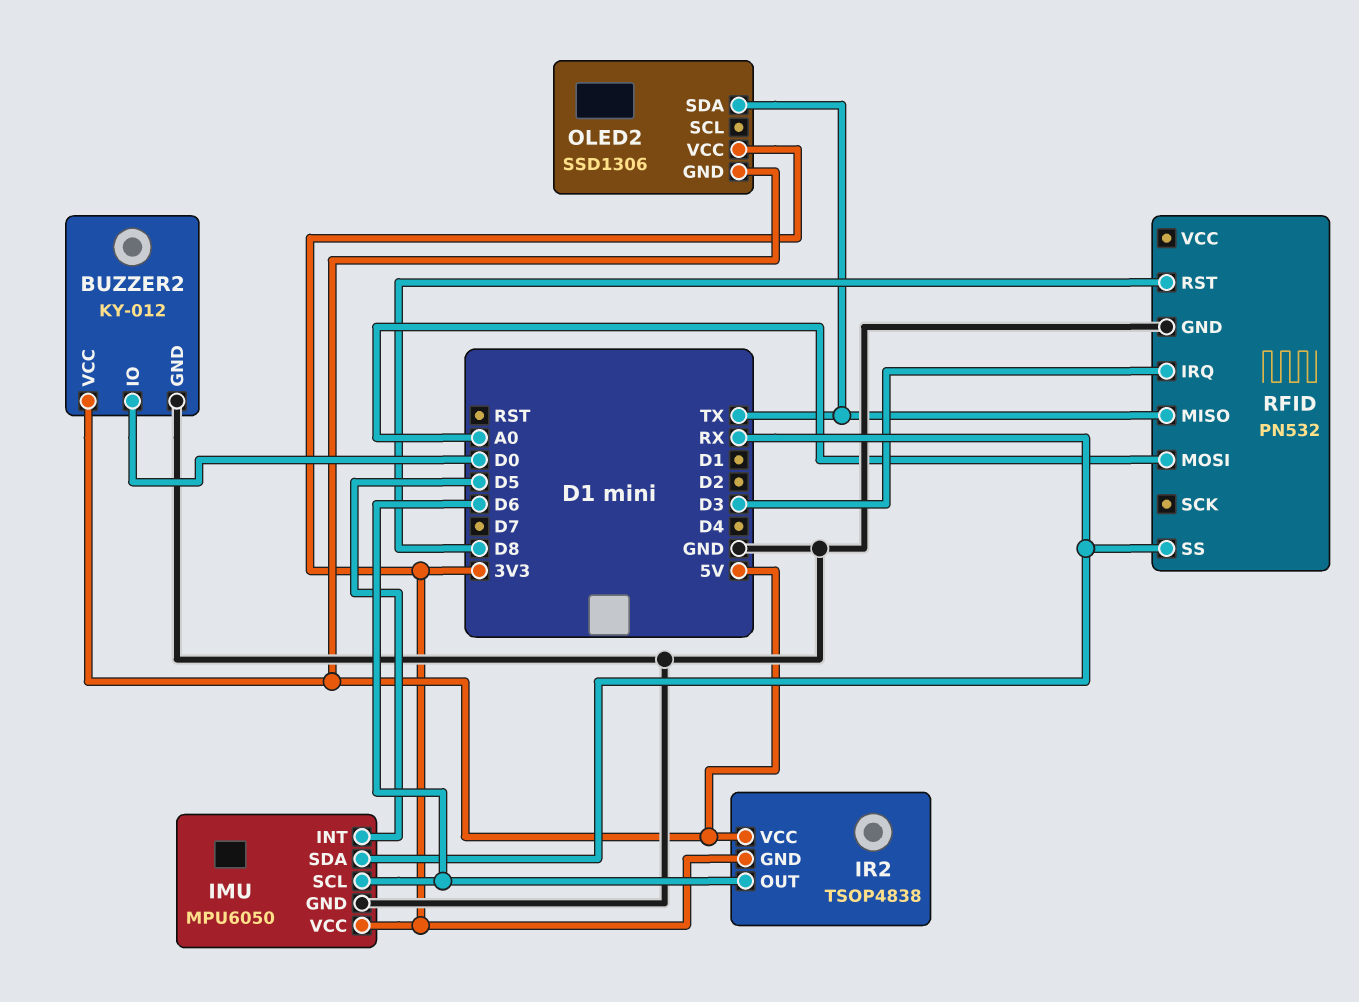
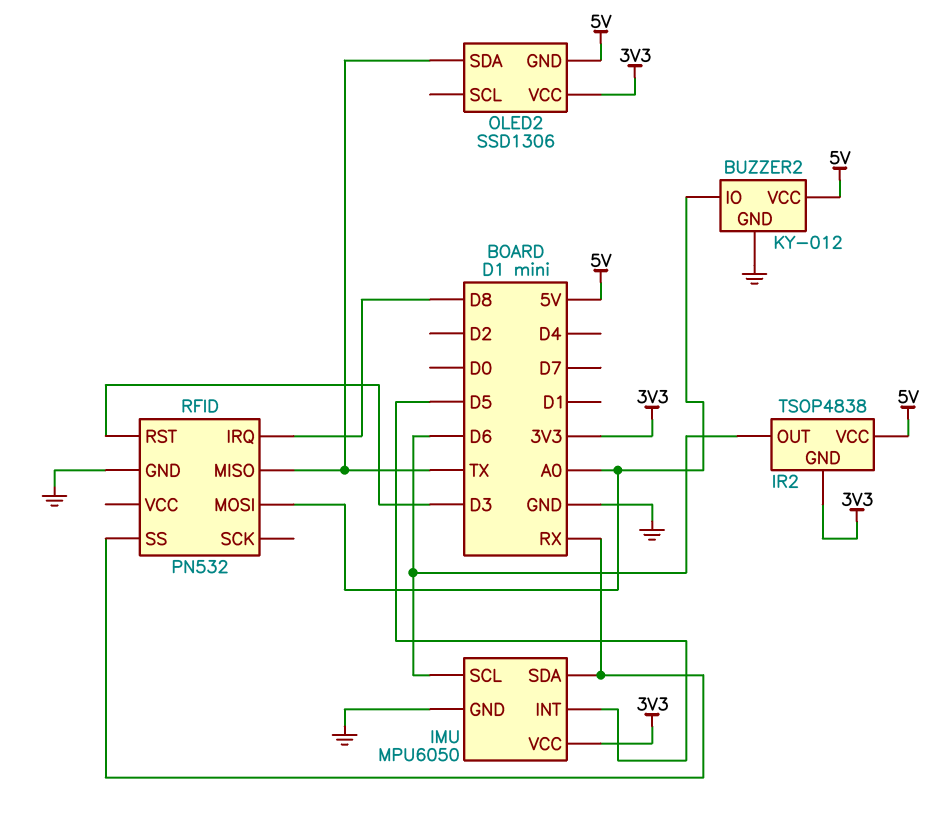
BUZZER2 pin IO: D0 -> A0
RFID pin IRQ: D3 -> D8
RFID pin RST: D8 -> D3

